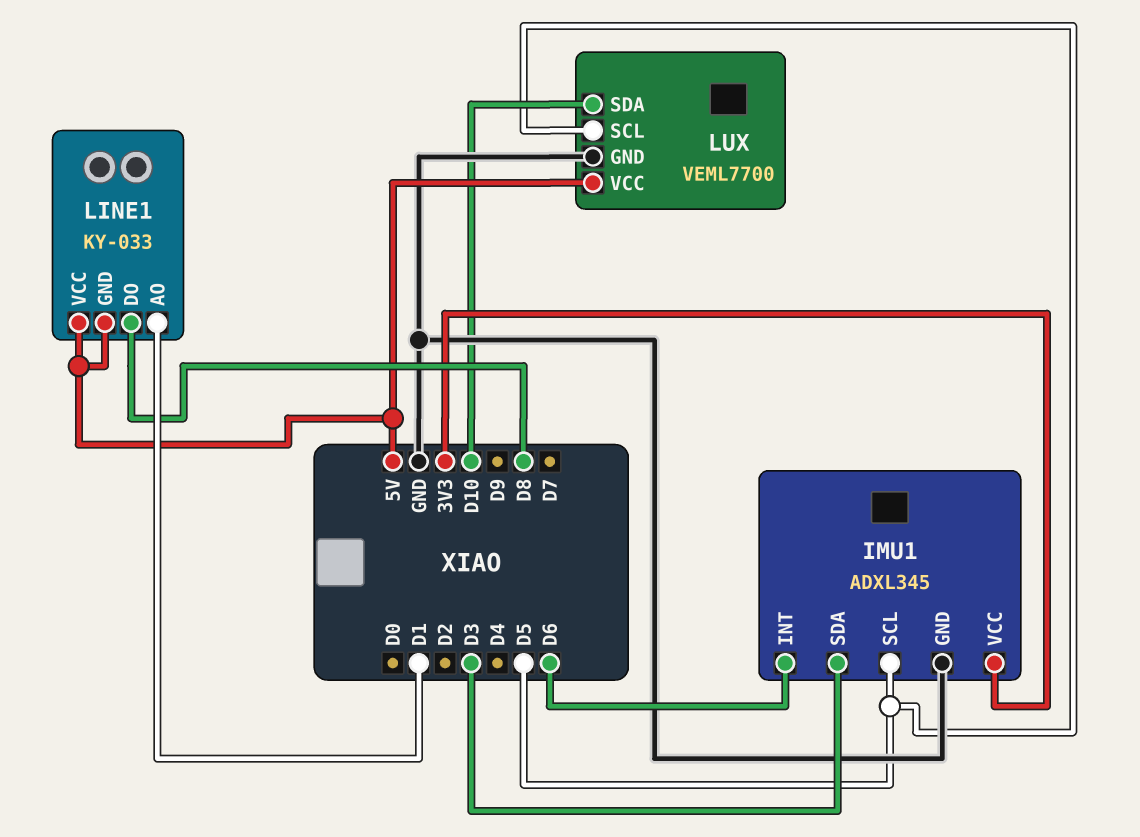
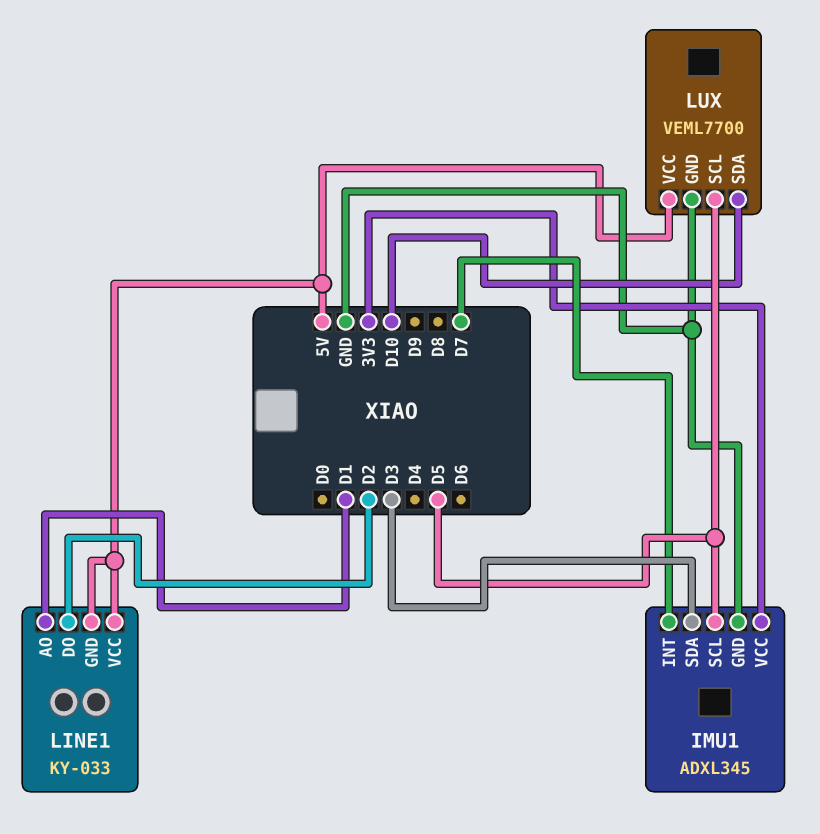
IMU1 pin INT: D6 -> D7
LINE1 pin DO: D8 -> D2

